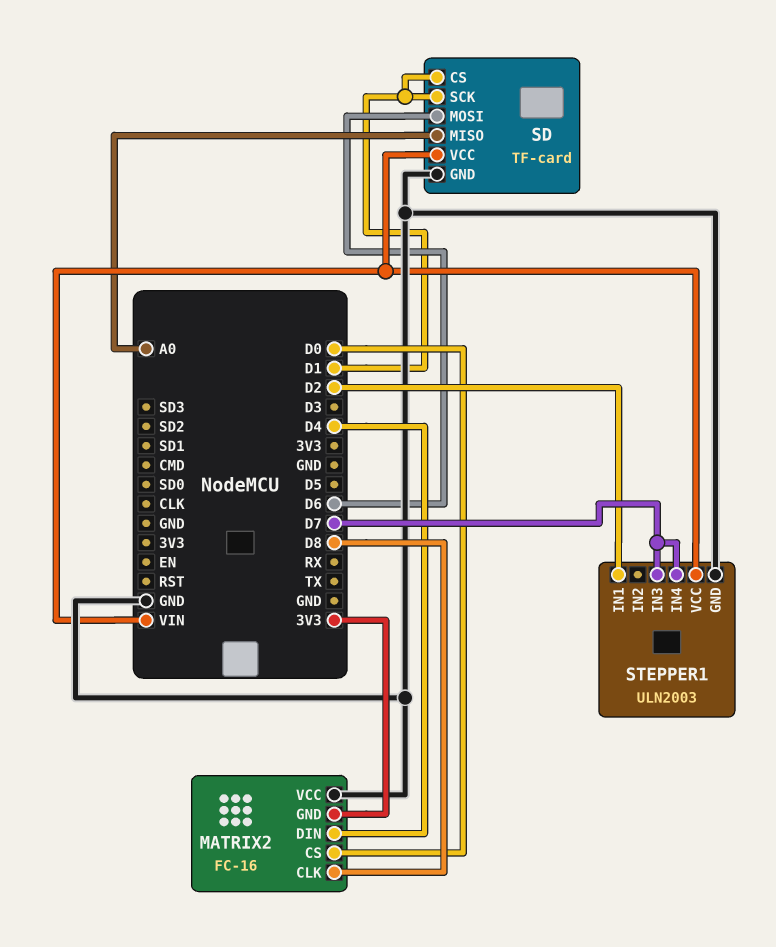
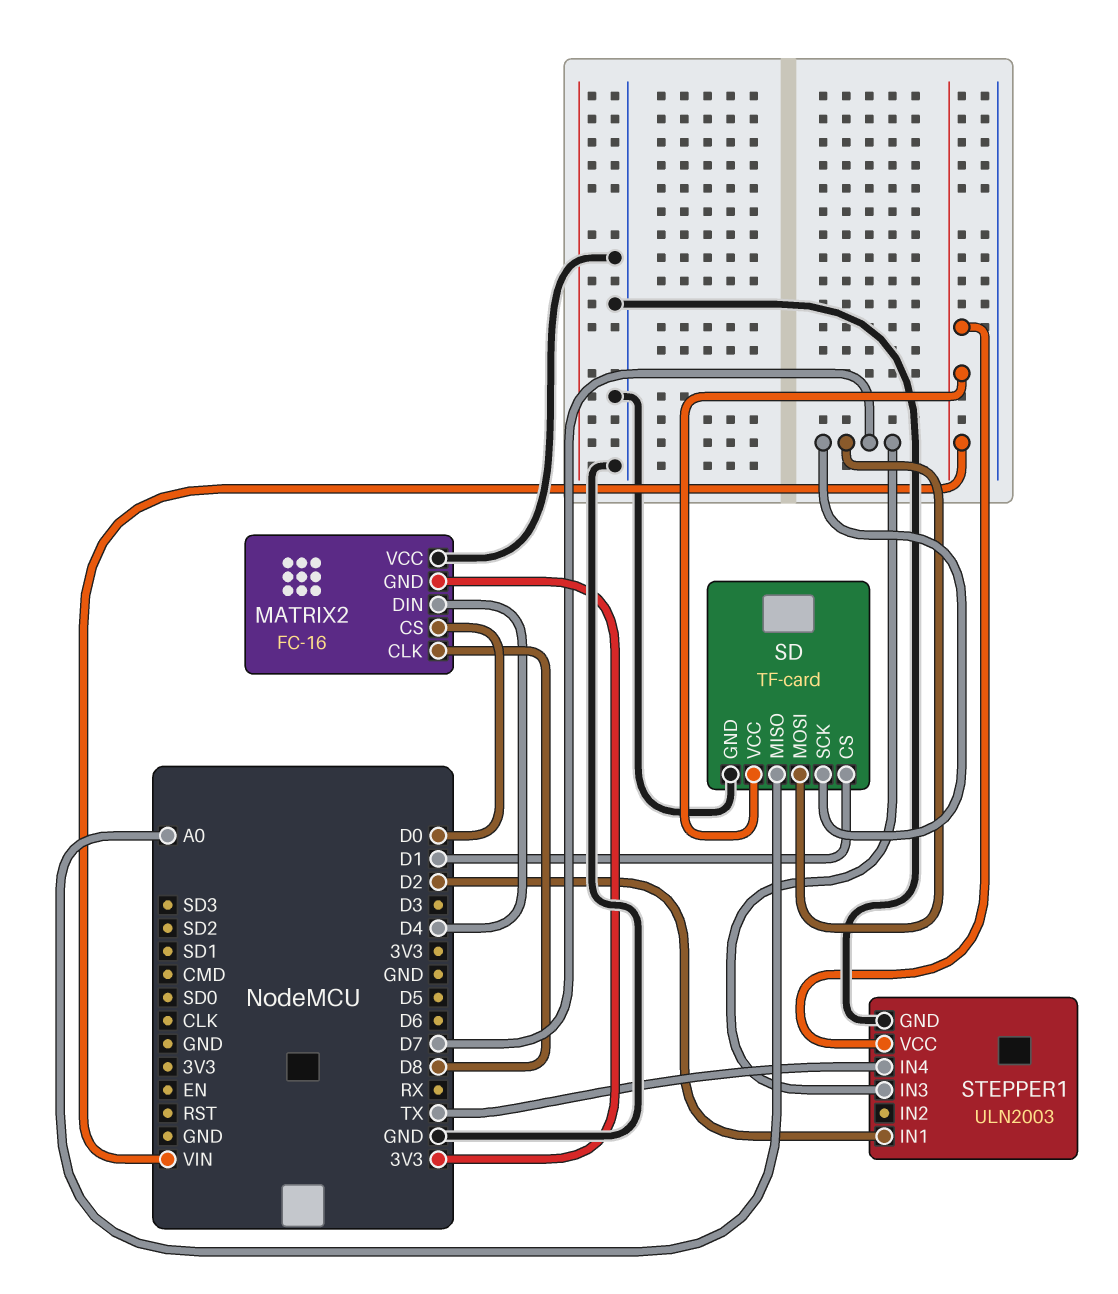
SD pin MOSI: D6 -> D7
SD pin SCK: D1 -> D7
STEPPER1 pin IN4: D7 -> TX

